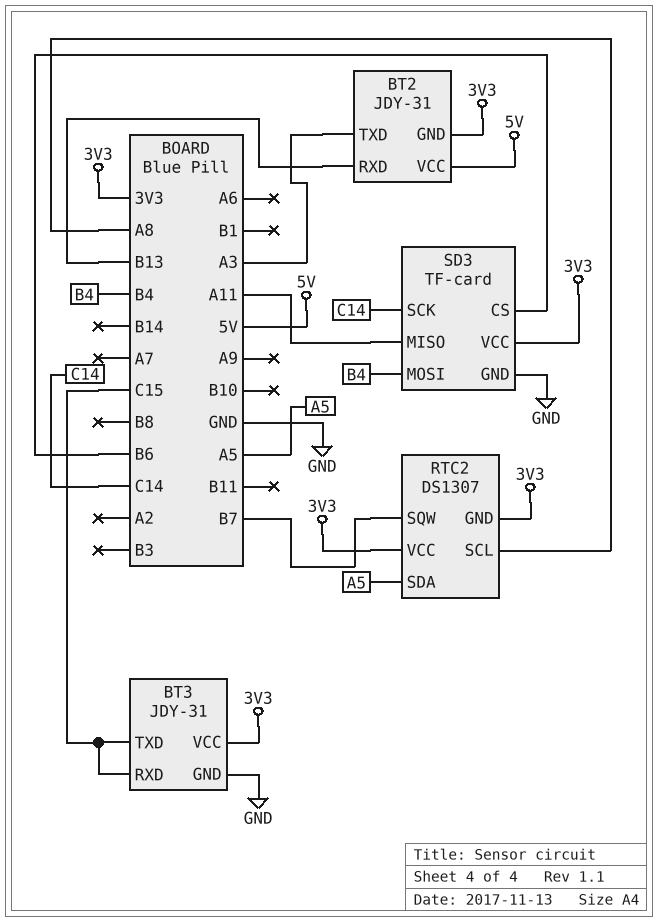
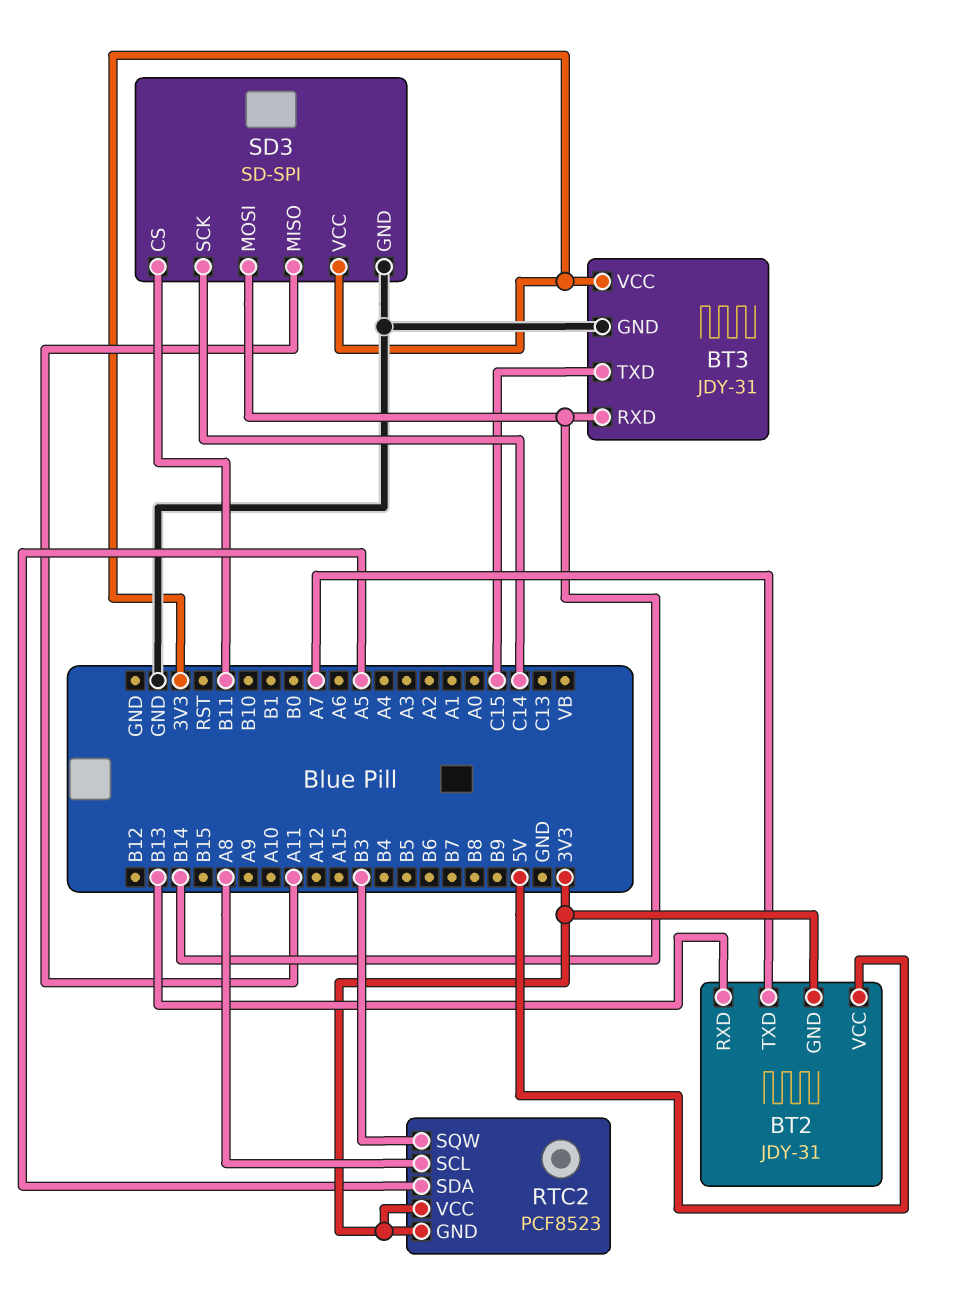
BT2 pin TXD: A3 -> A7
BT3 pin RXD: C15 -> B14
RTC2: DS1307 -> PCF8523
RTC2 pin SQW: B7 -> B3
SD3: TF-card -> SD-SPI
SD3 pin CS: B6 -> B11
SD3 pin MOSI: B4 -> B14

